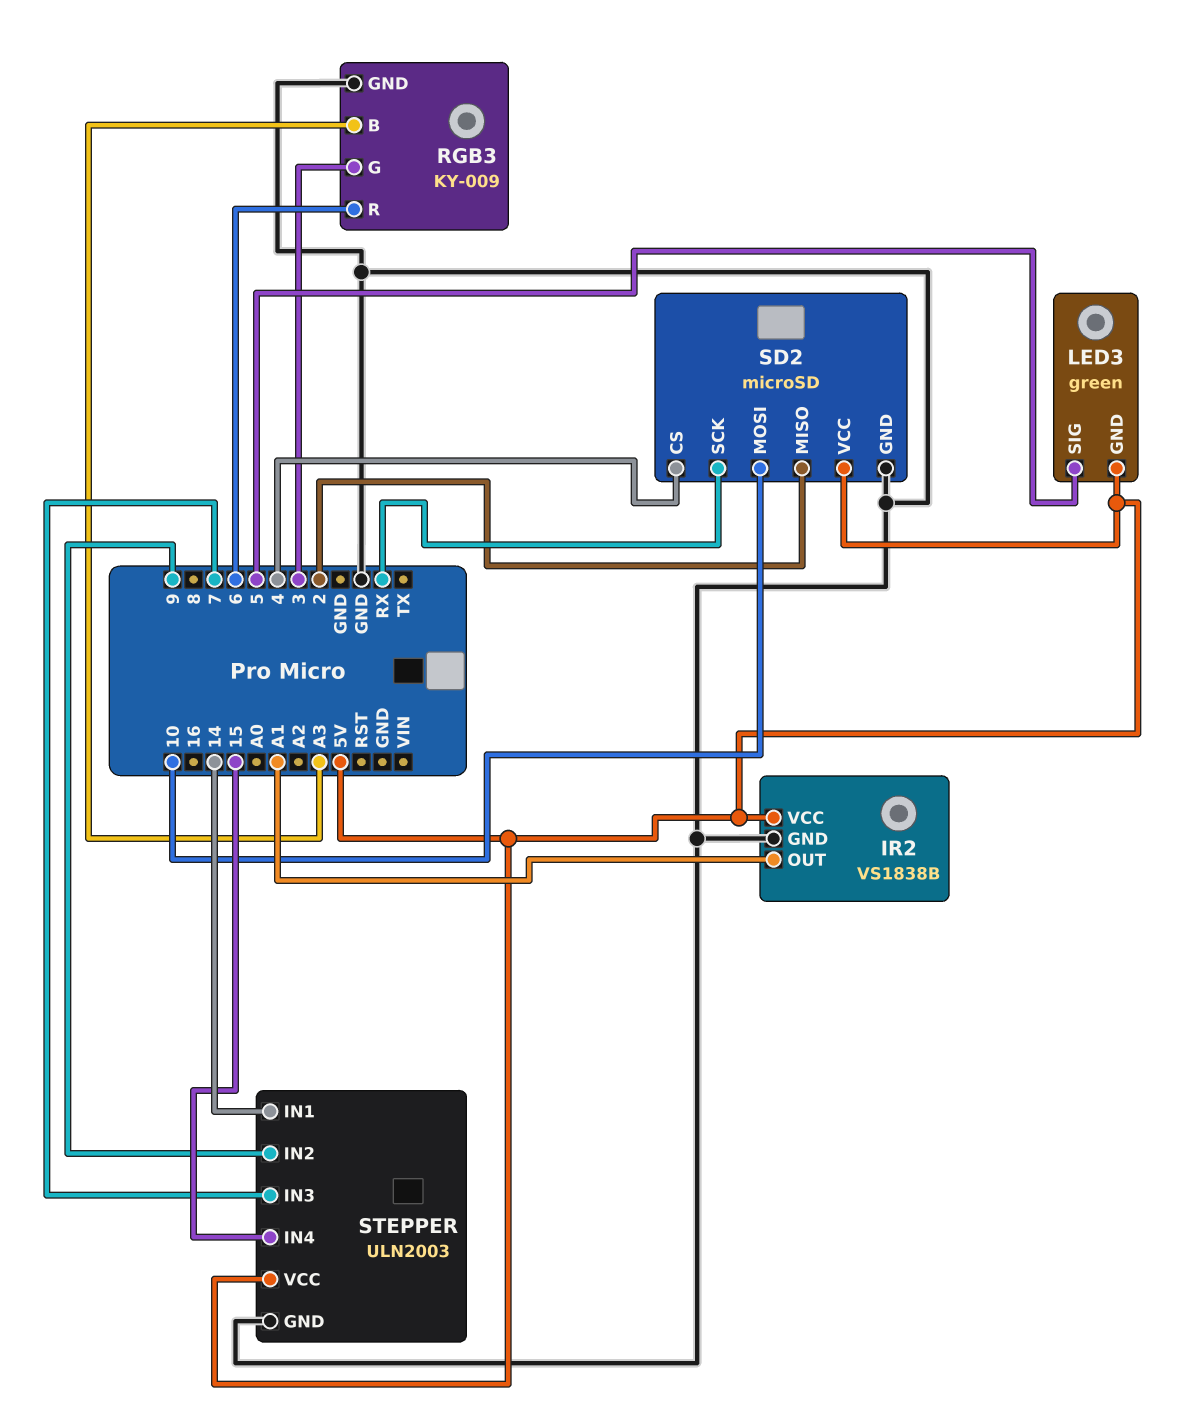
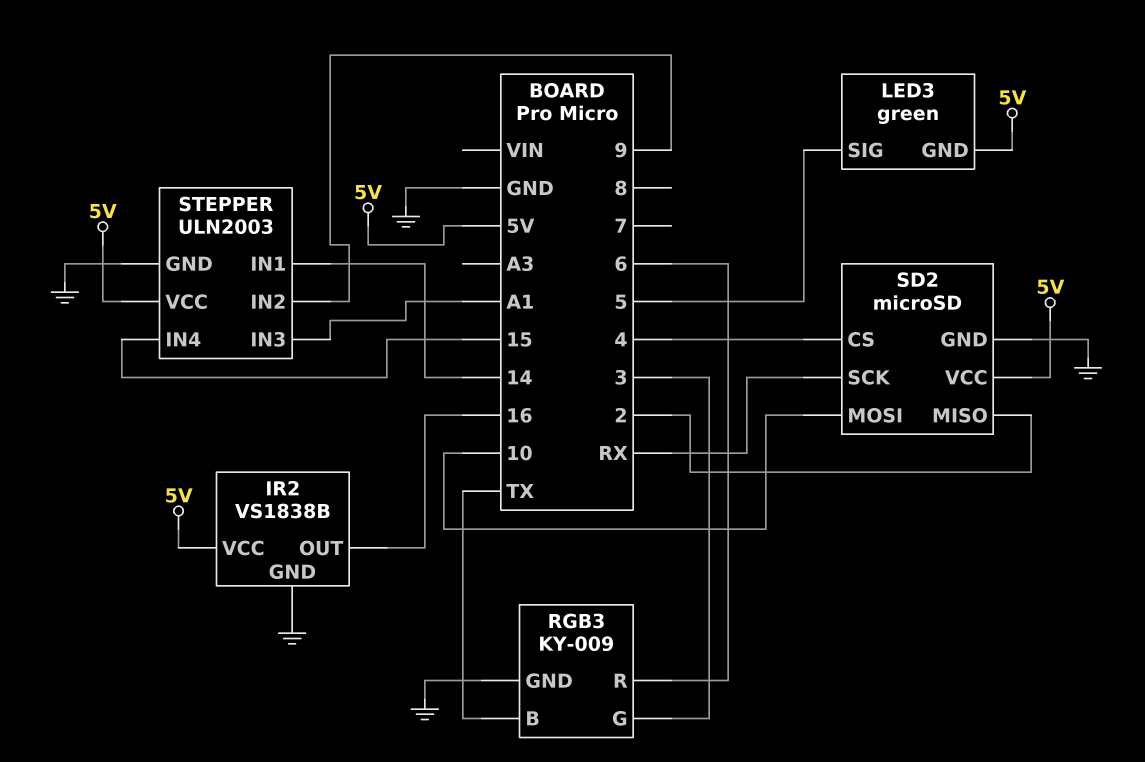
IR2 pin OUT: A1 -> 16
RGB3 pin B: A3 -> TX
STEPPER pin IN3: 7 -> A1

